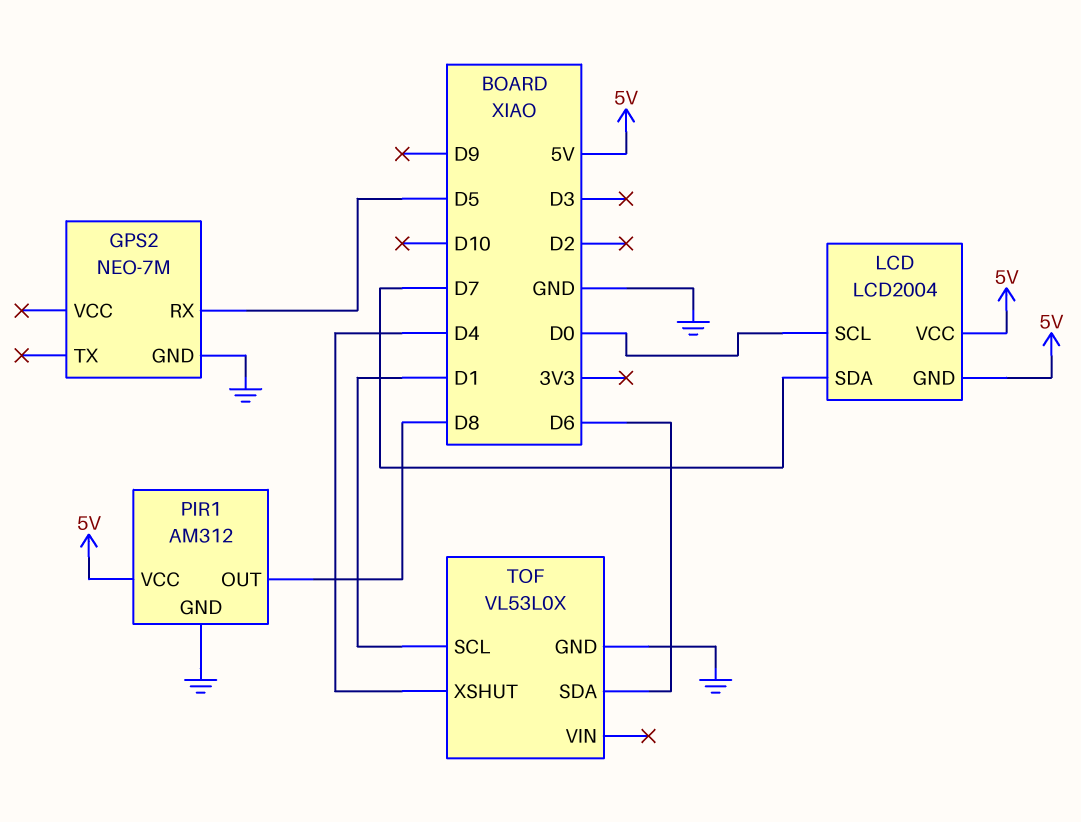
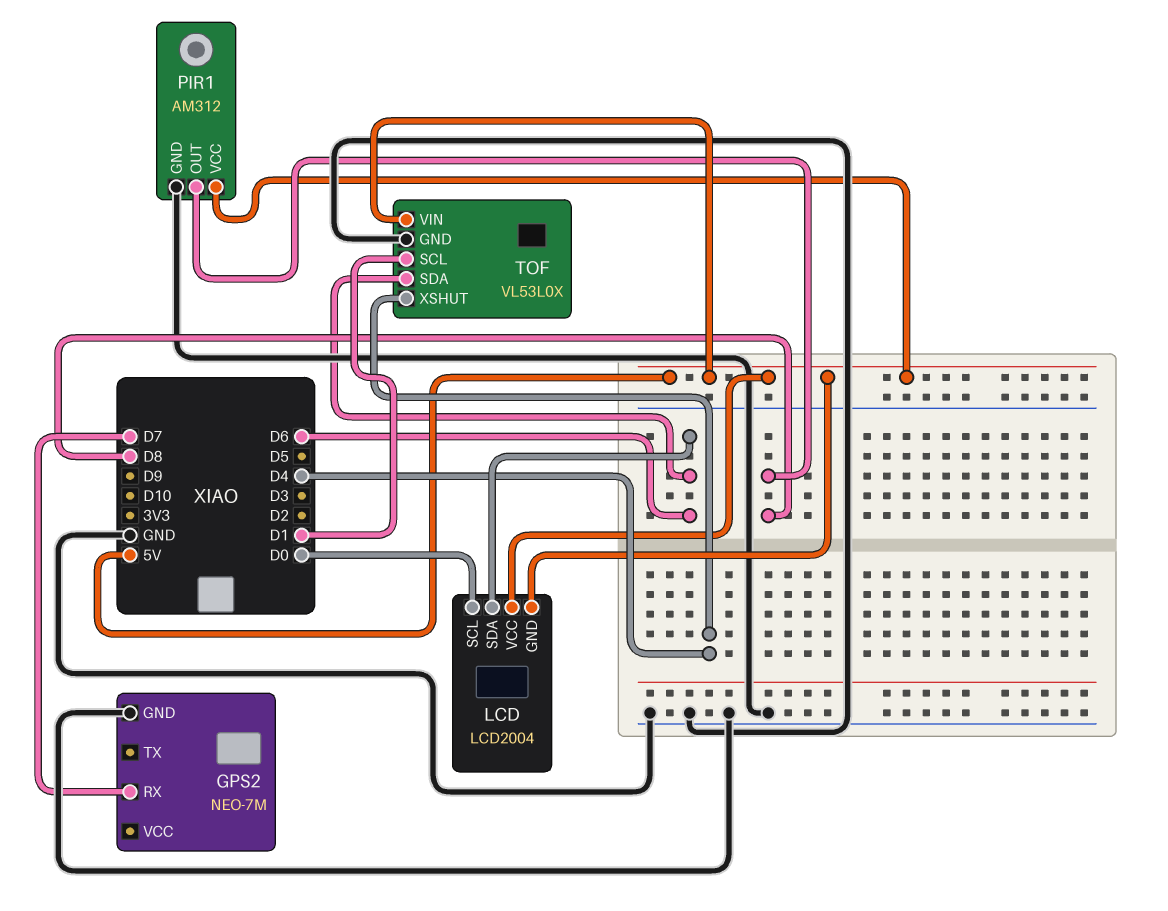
GPS2 pin RX: D5 -> D7
LCD pin SDA: D7 -> D6
TOF pin VIN: none -> 5V

